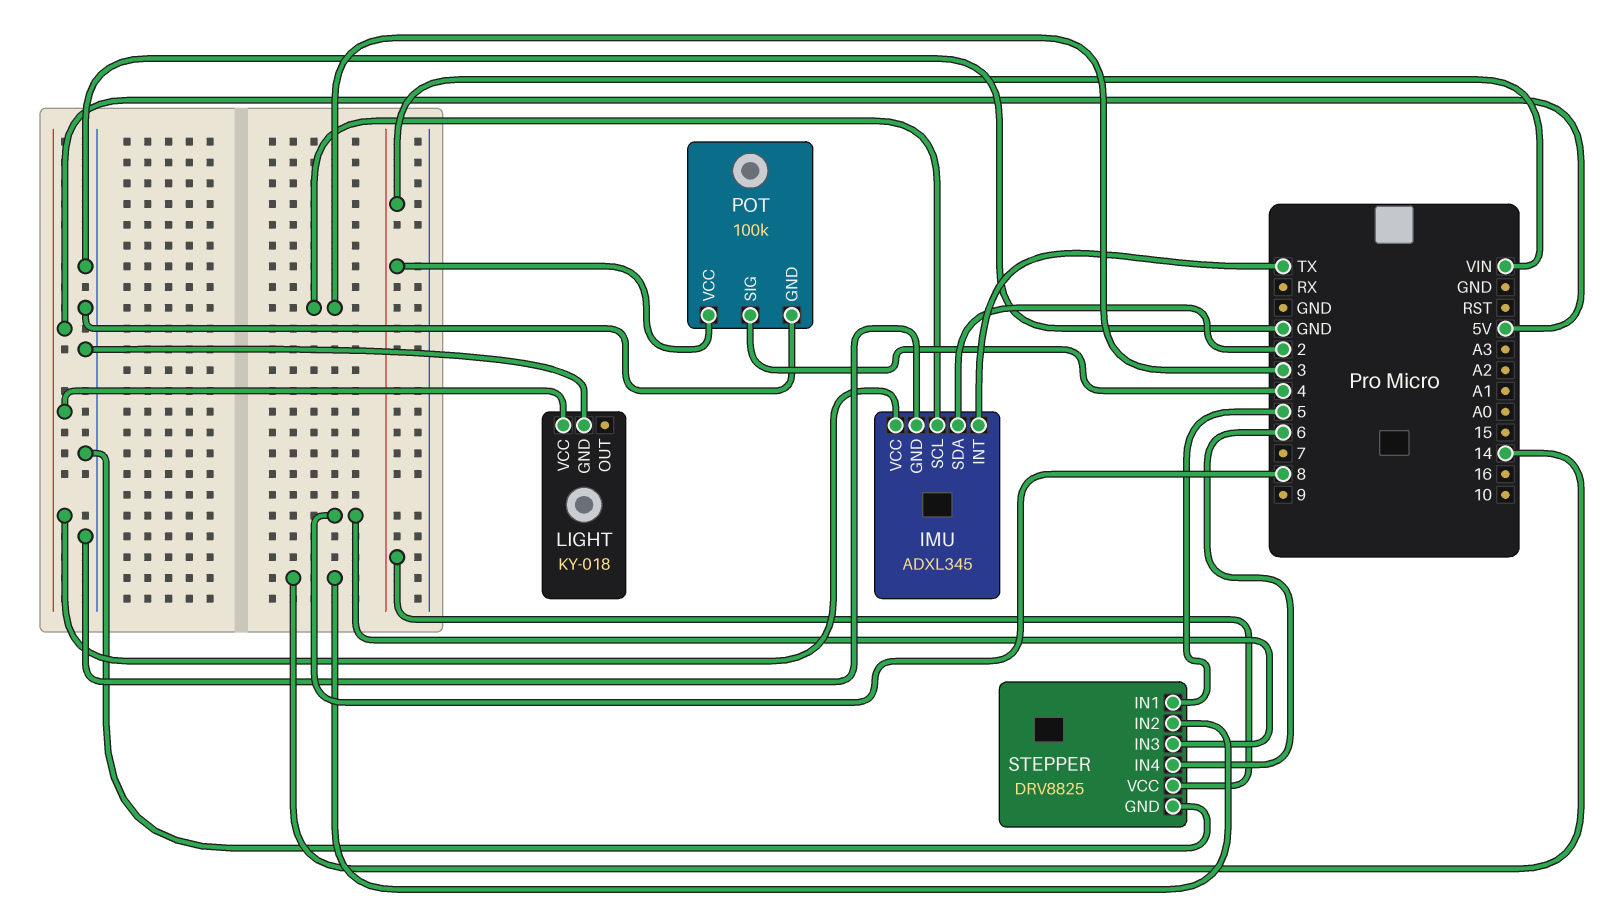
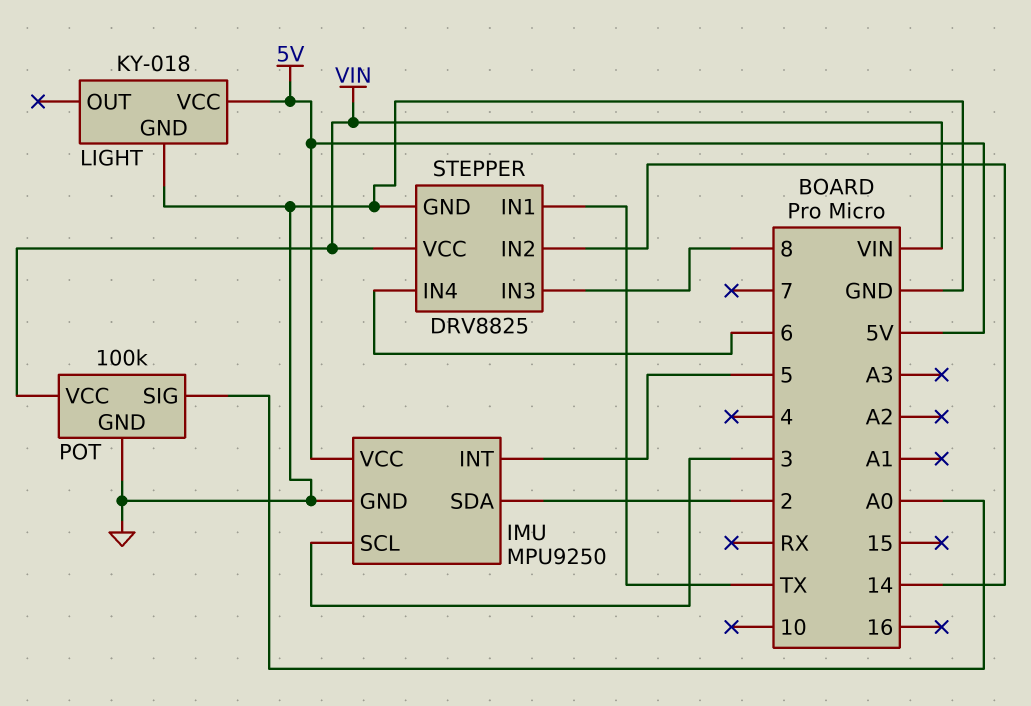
IMU: ADXL345 -> MPU9250
IMU pin INT: TX -> 5
POT pin SIG: 4 -> A0
STEPPER pin IN1: 5 -> TX

